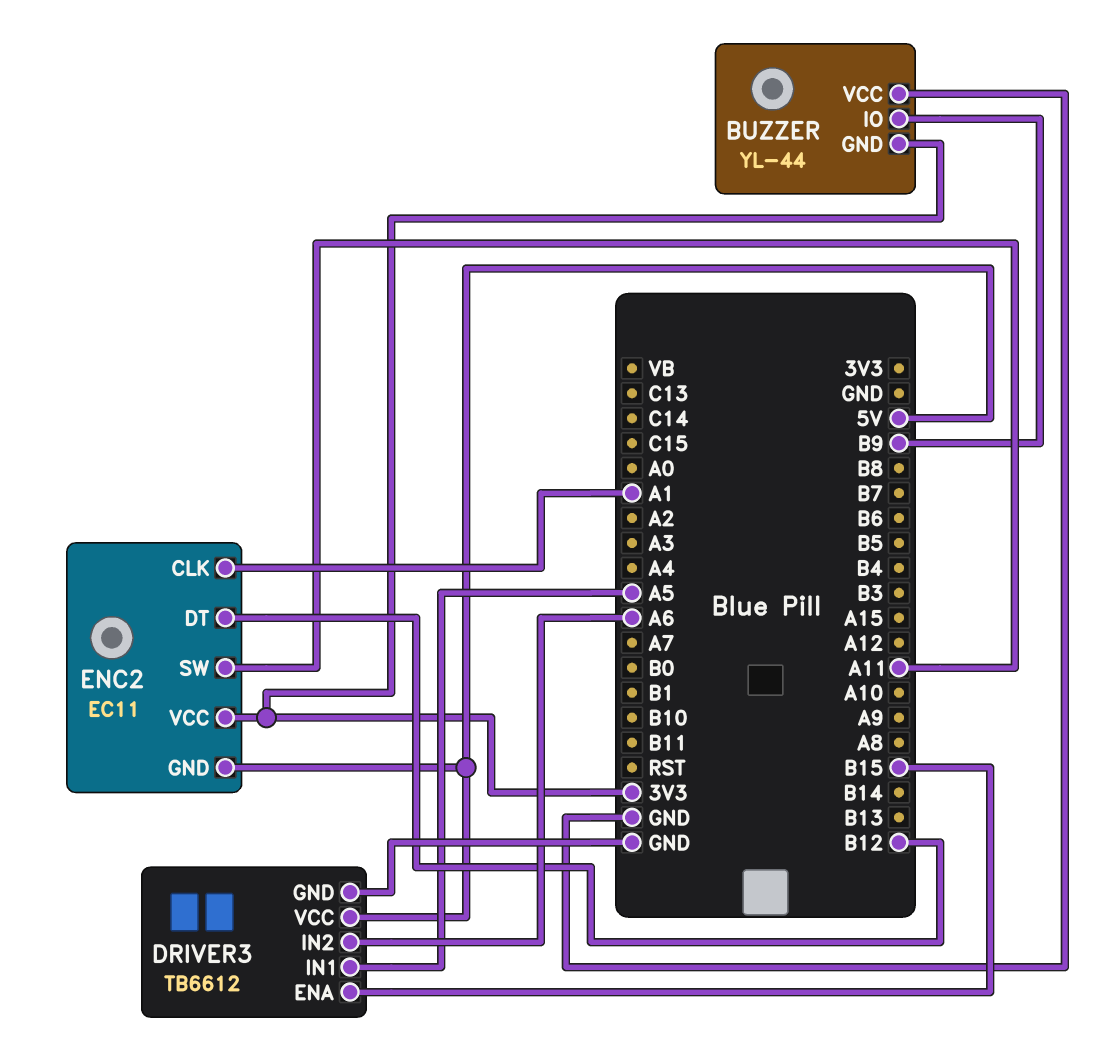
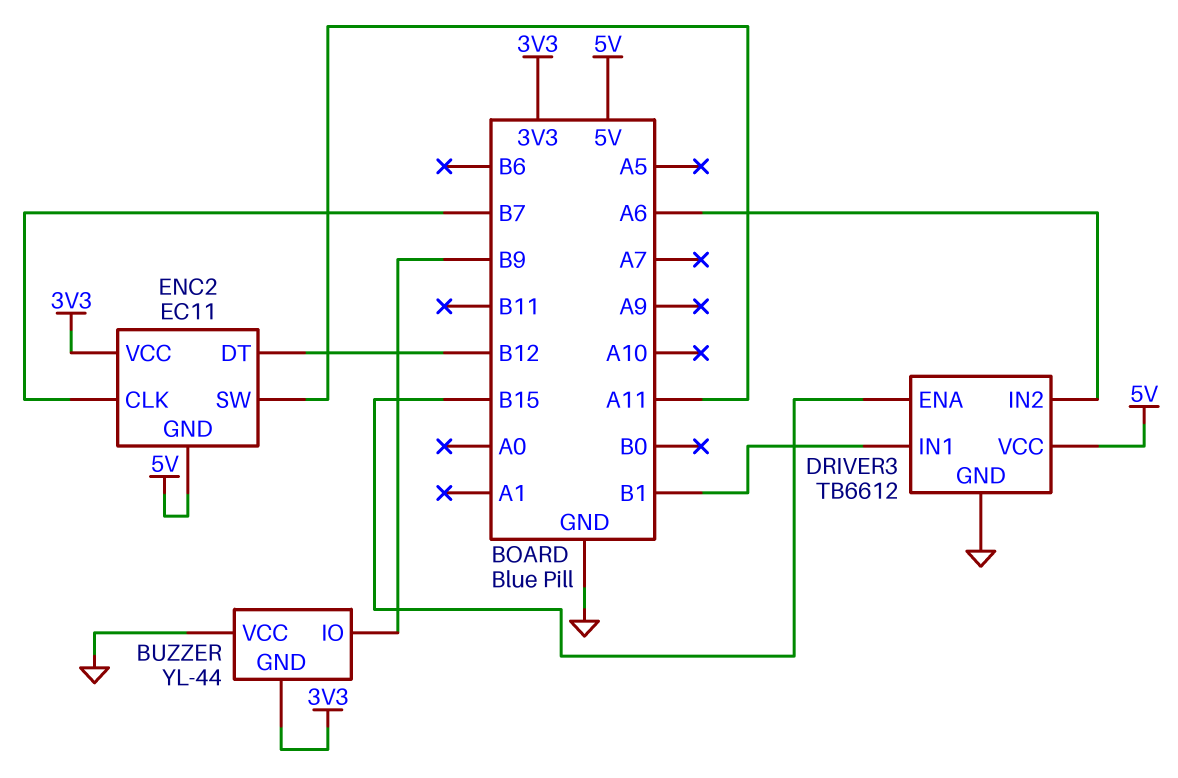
DRIVER3 pin IN1: A5 -> B1
ENC2 pin CLK: A1 -> B7

